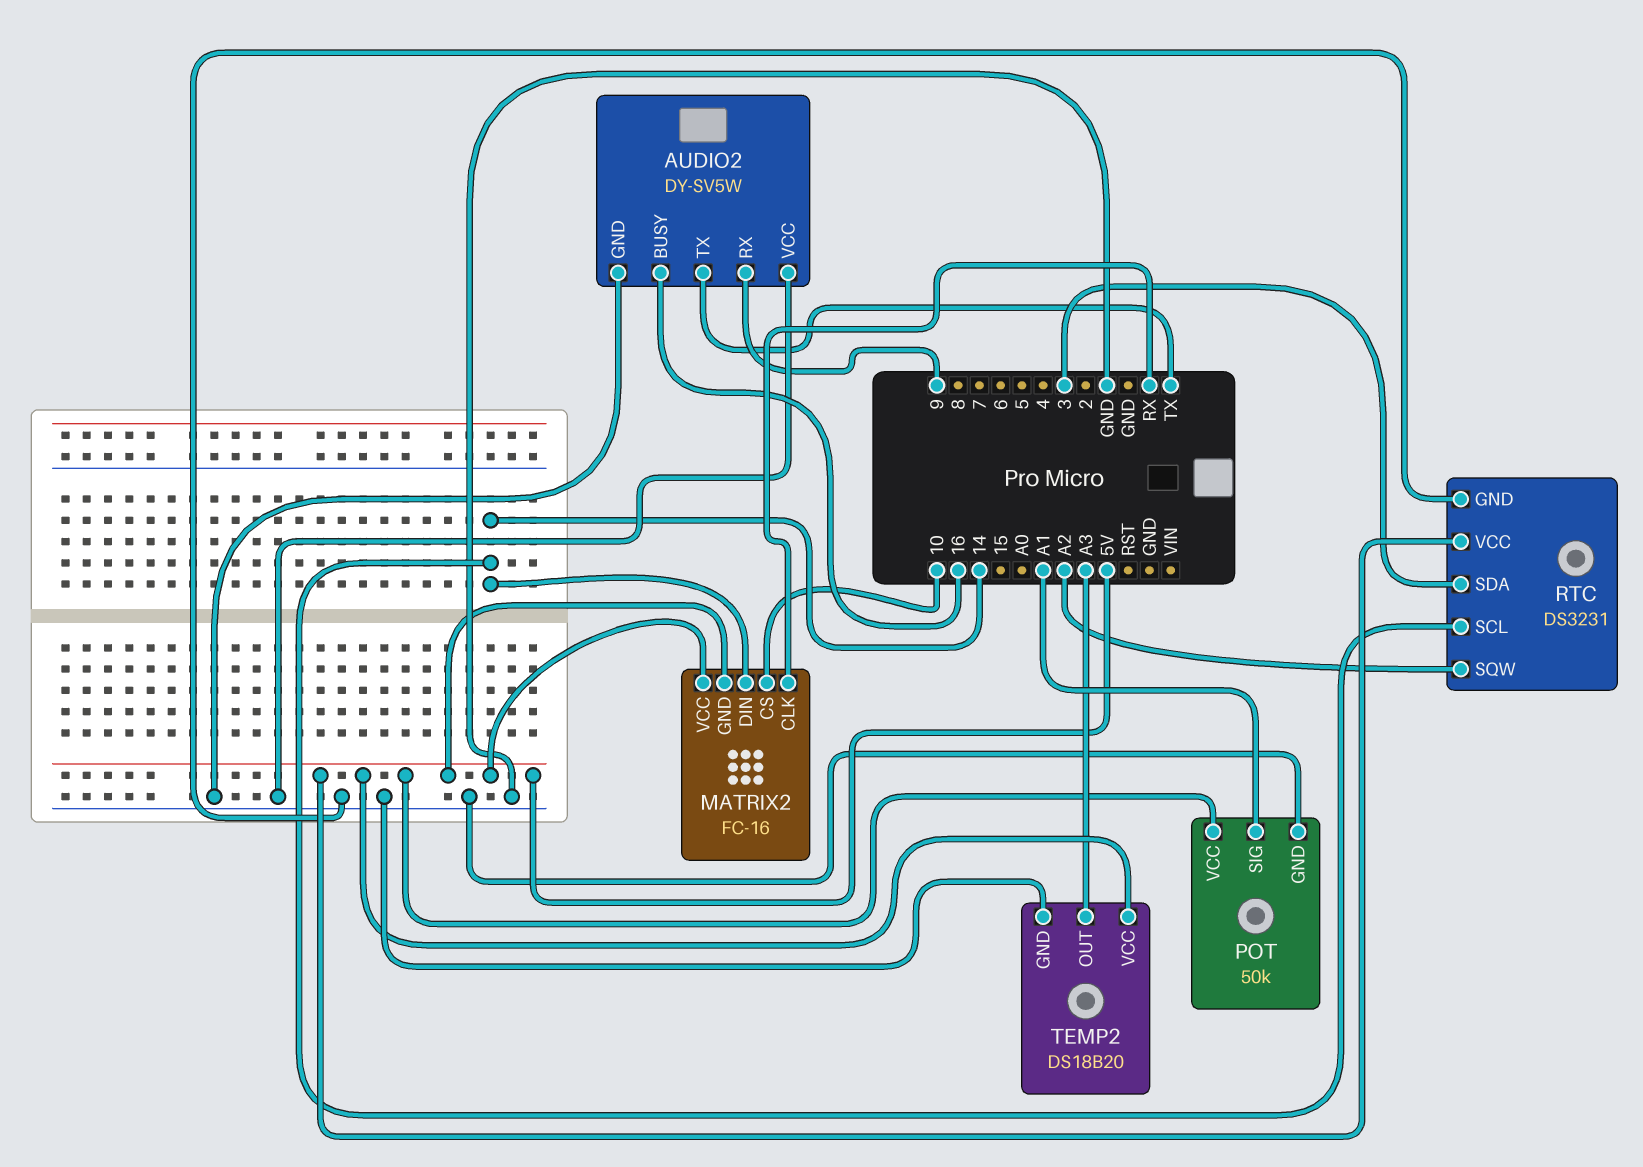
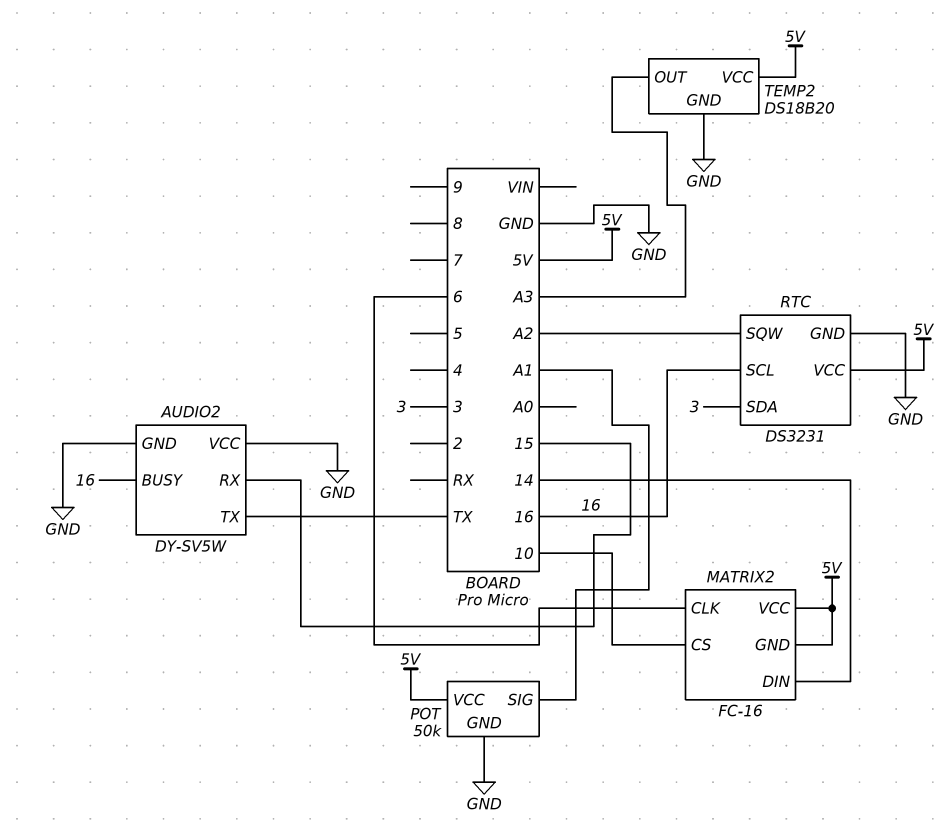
AUDIO2 pin RX: 9 -> 15
MATRIX2 pin CLK: RX -> 6
RTC pin SCL: 14 -> 16

